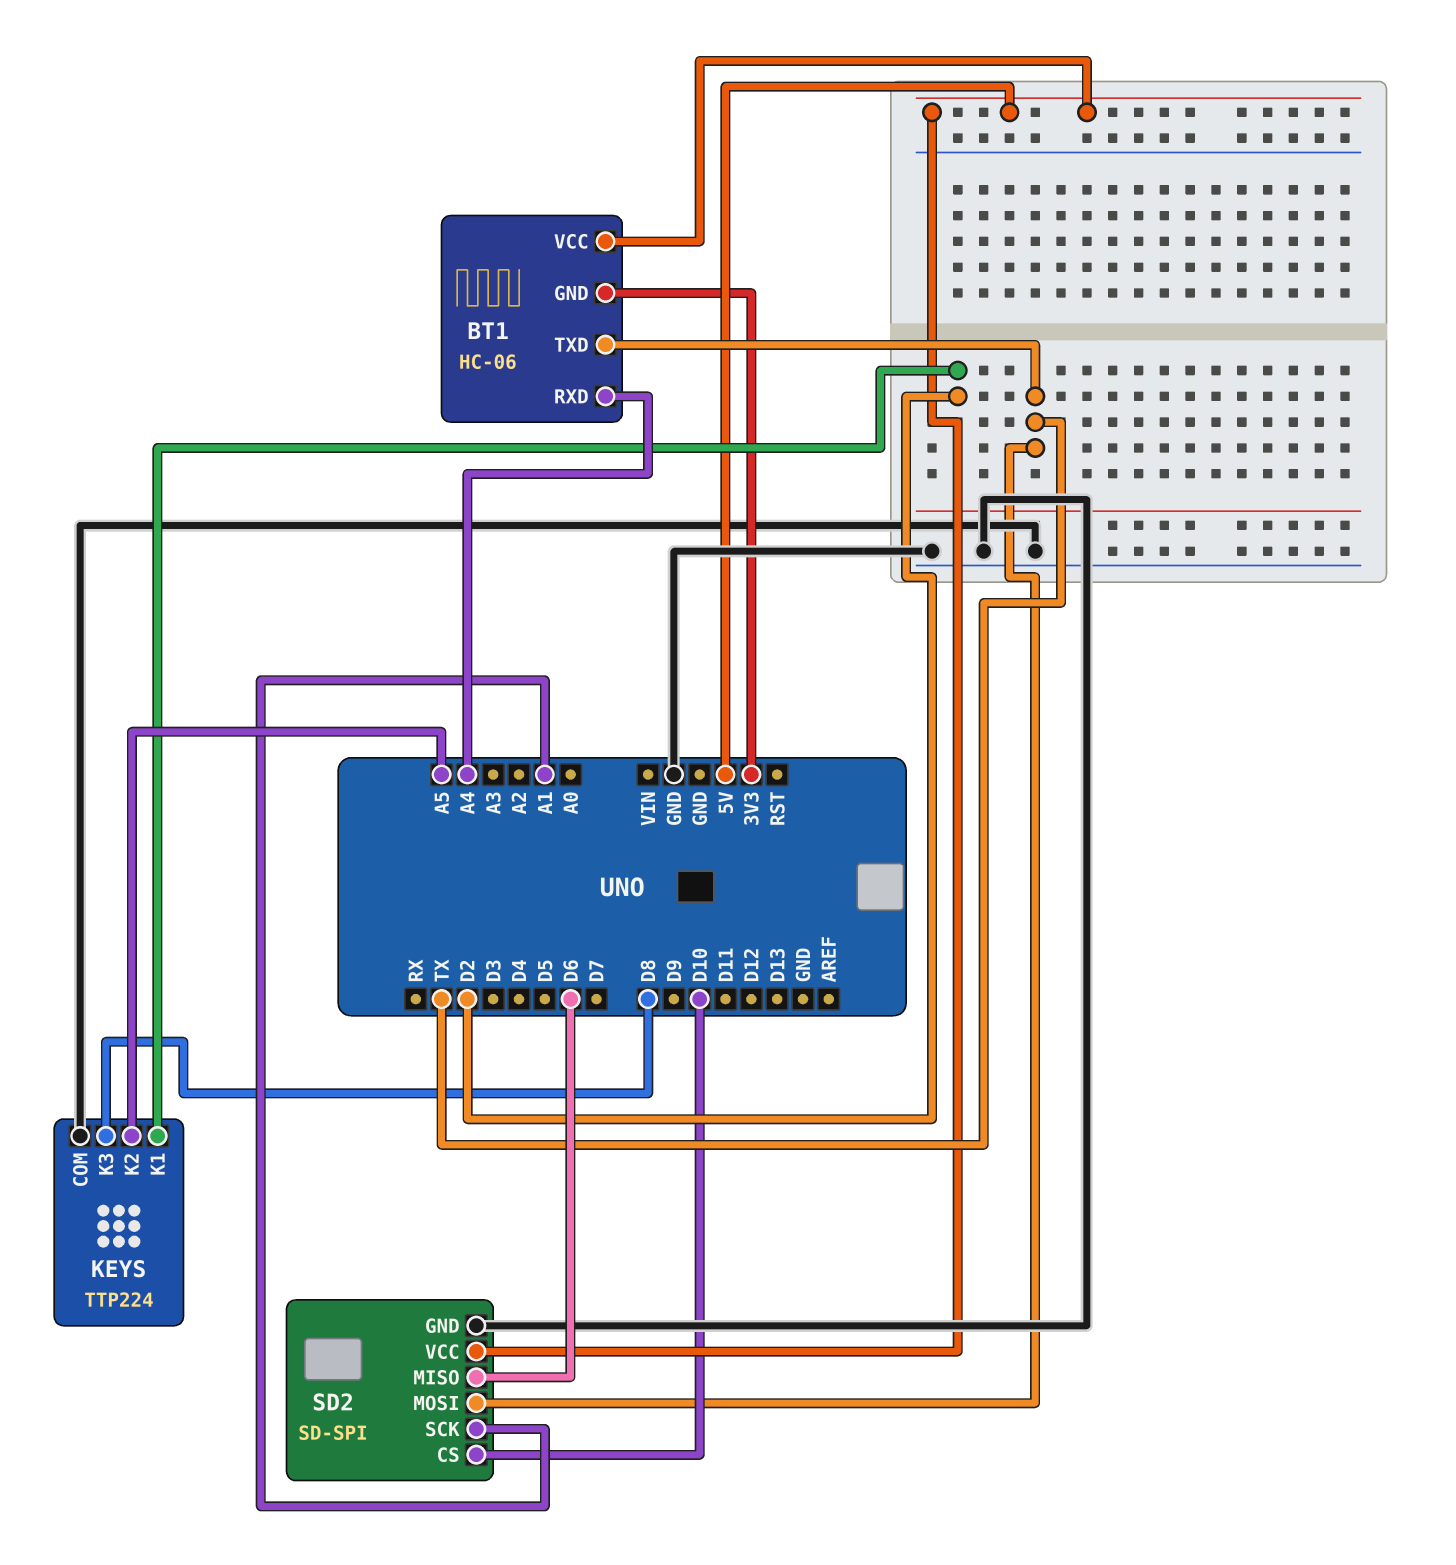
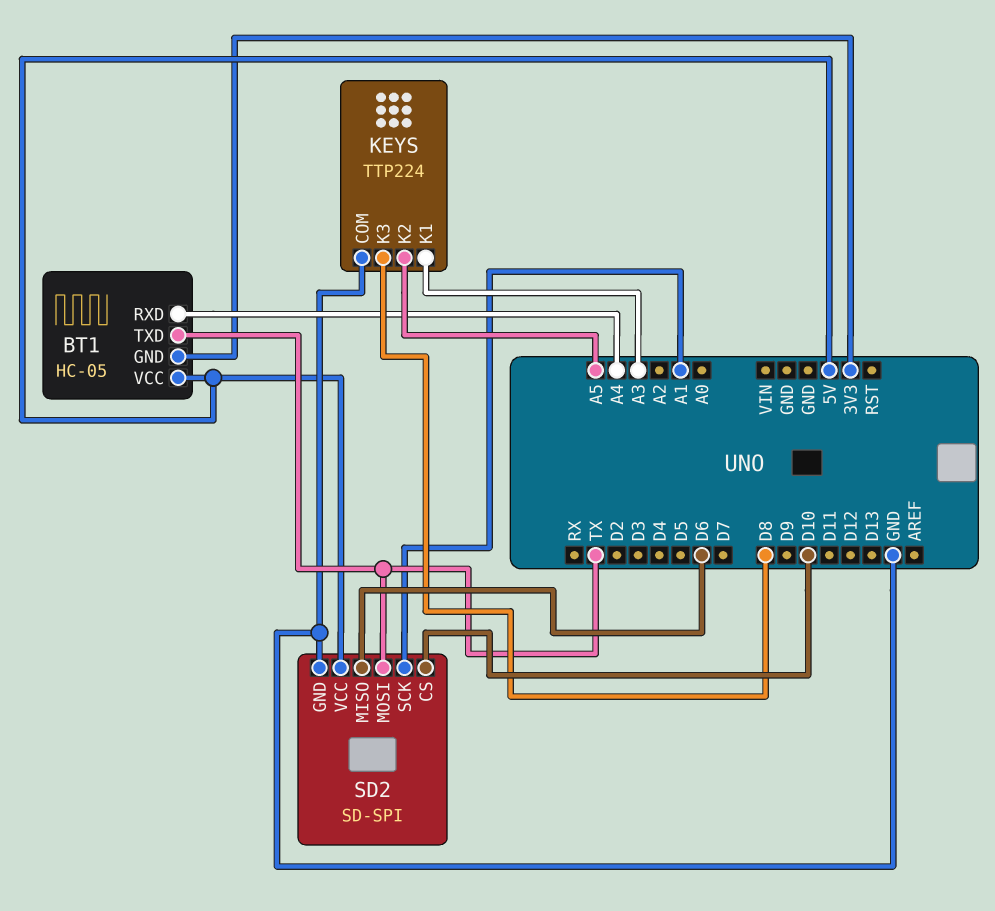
BT1: HC-06 -> HC-05
KEYS pin K1: D2 -> A3

